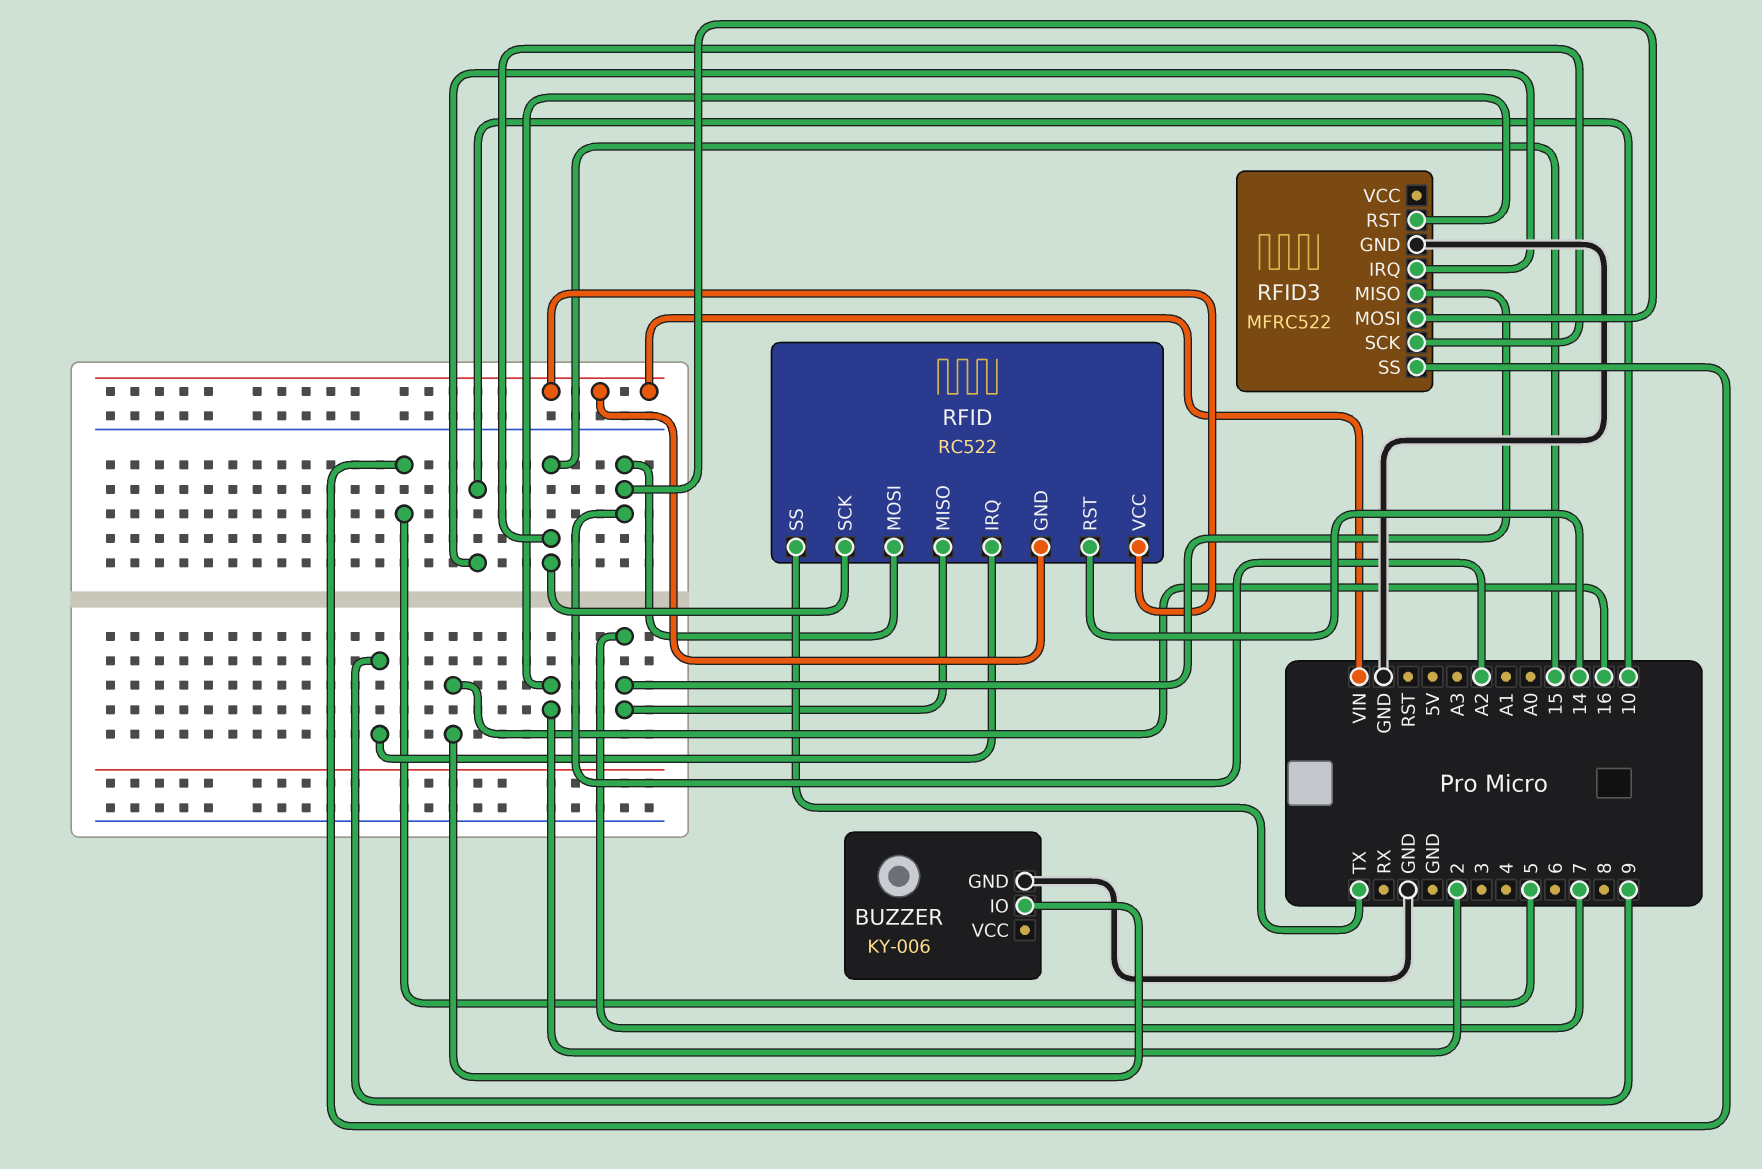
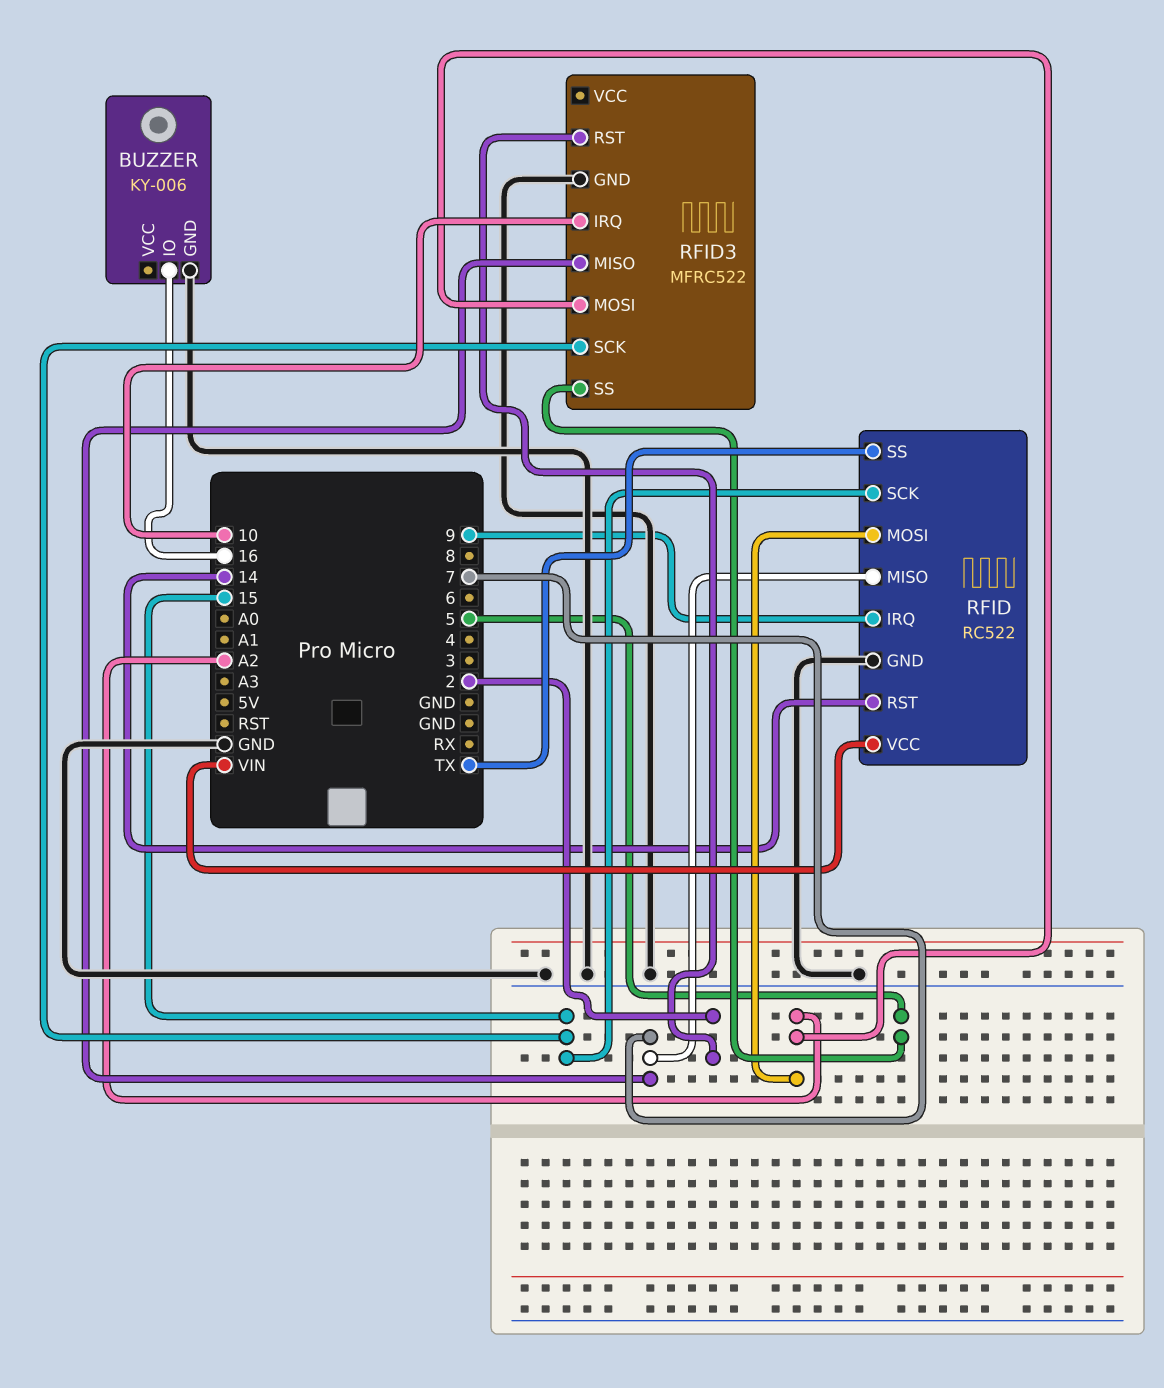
RFID pin GND: VIN -> GND

